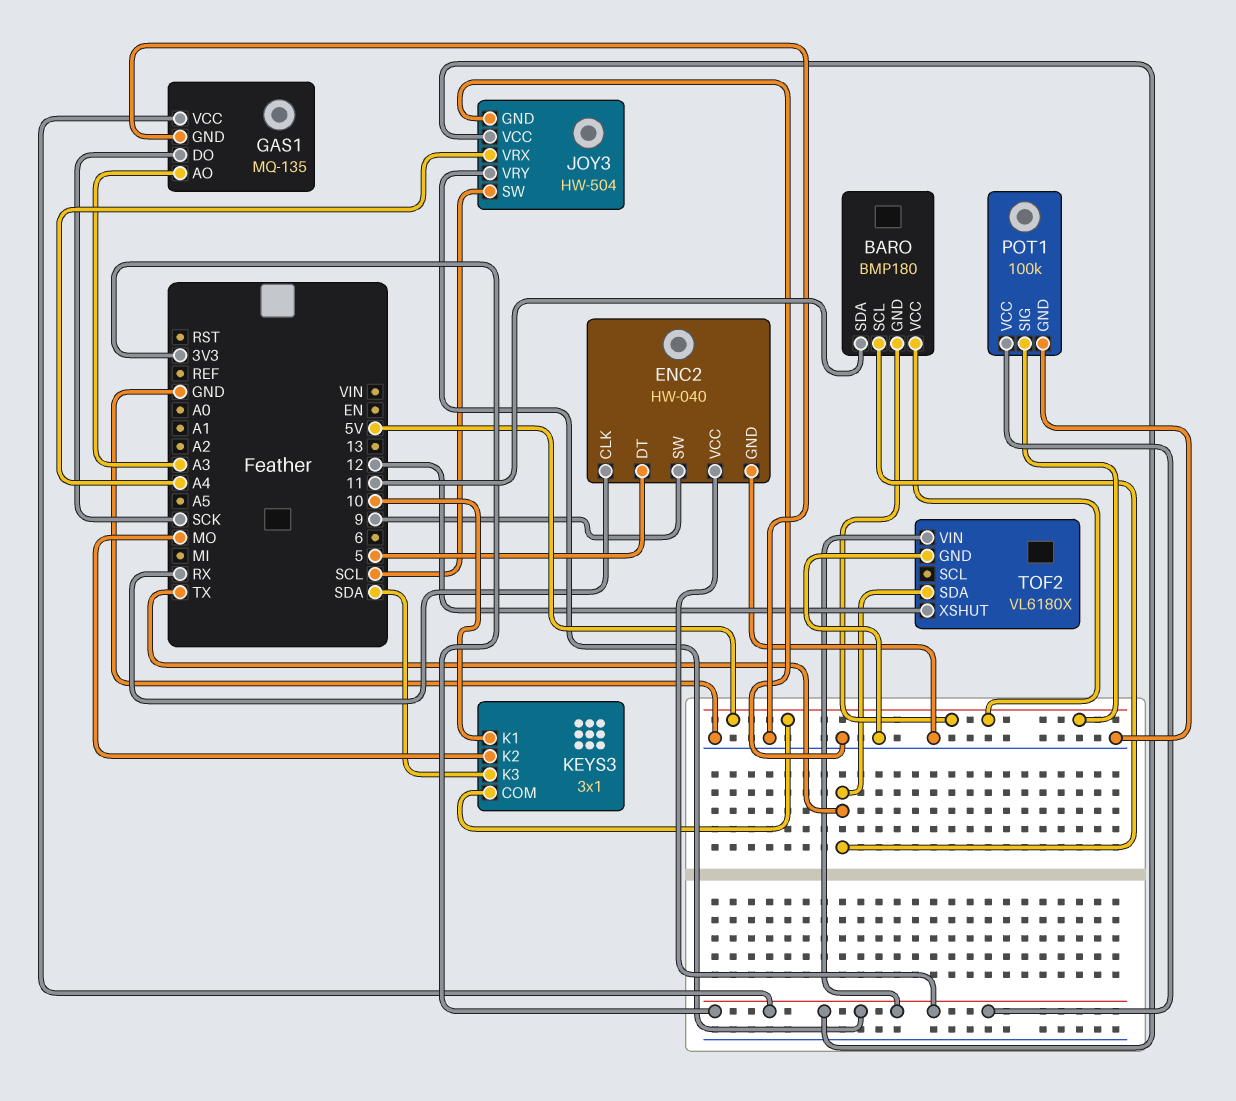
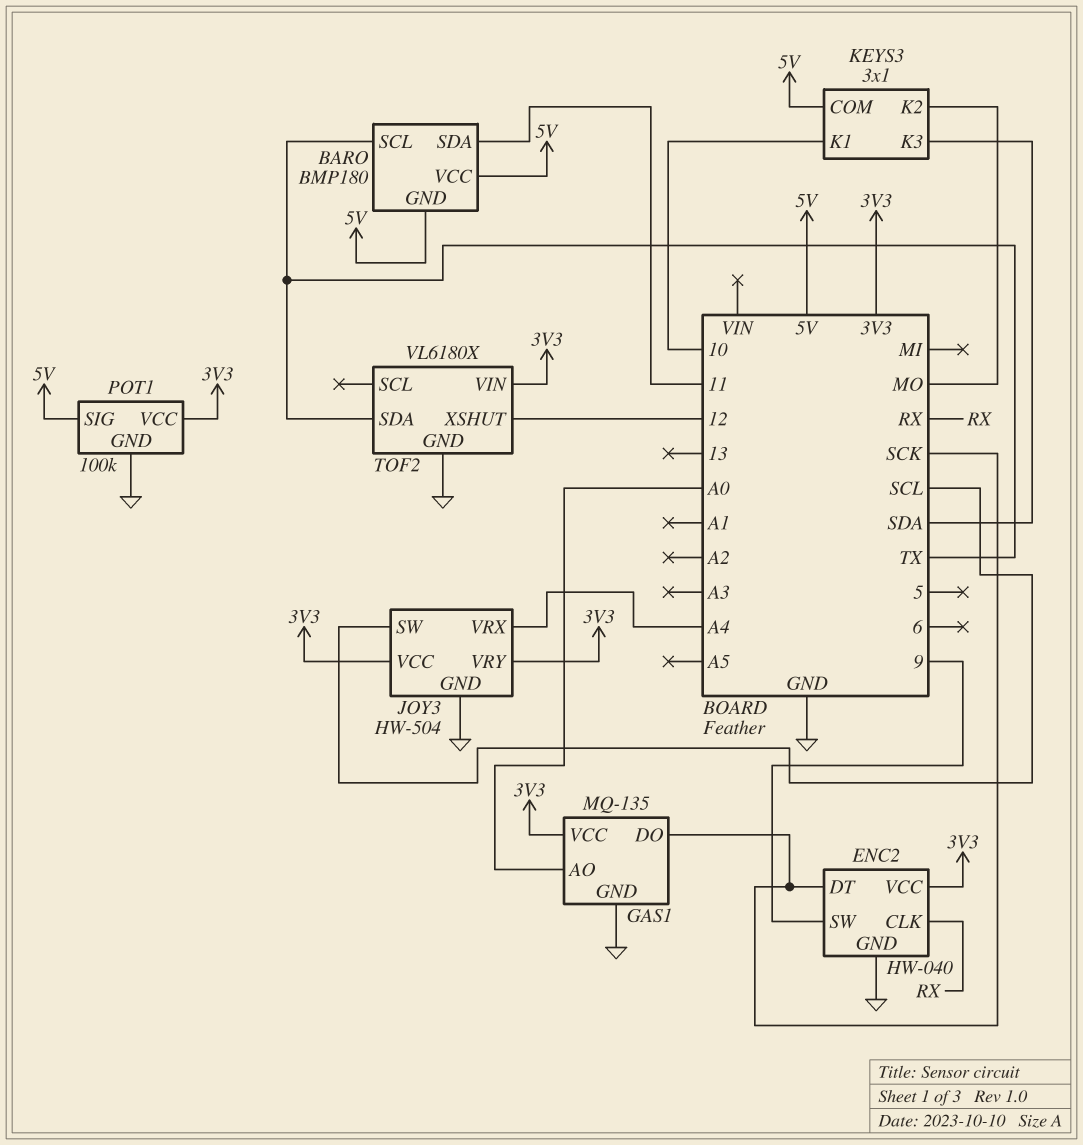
ENC2 pin DT: 5 -> SCK
GAS1 pin AO: A3 -> A0

